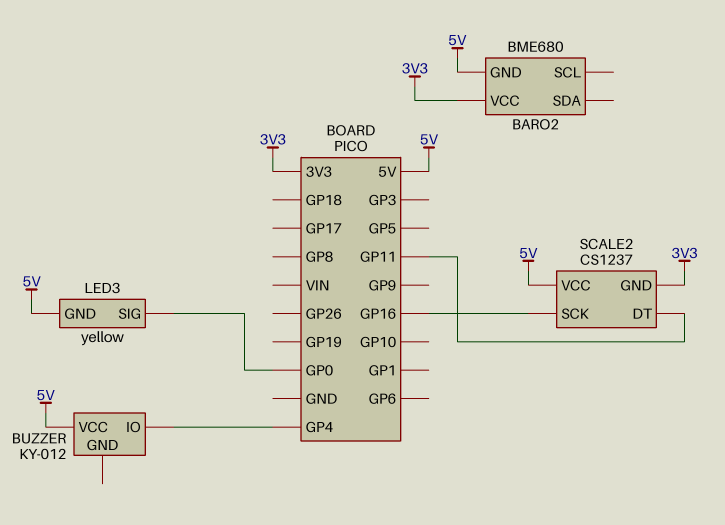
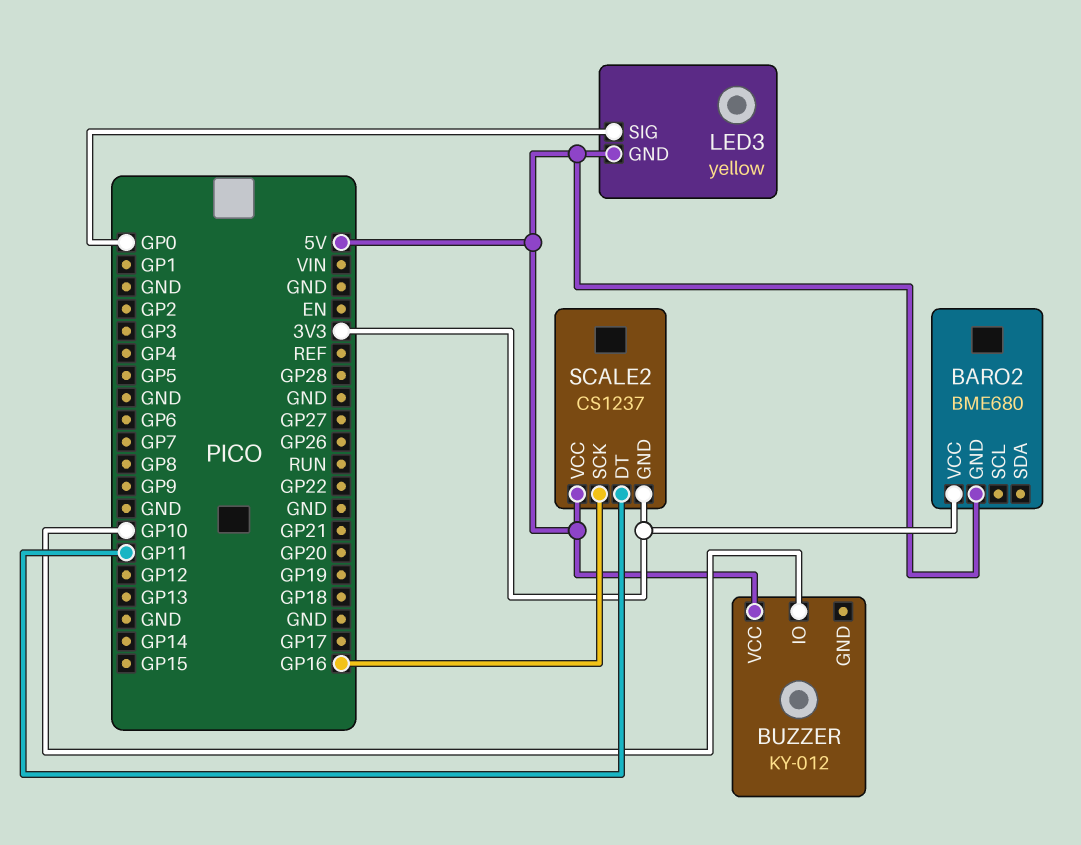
BUZZER pin IO: GP4 -> GP10

